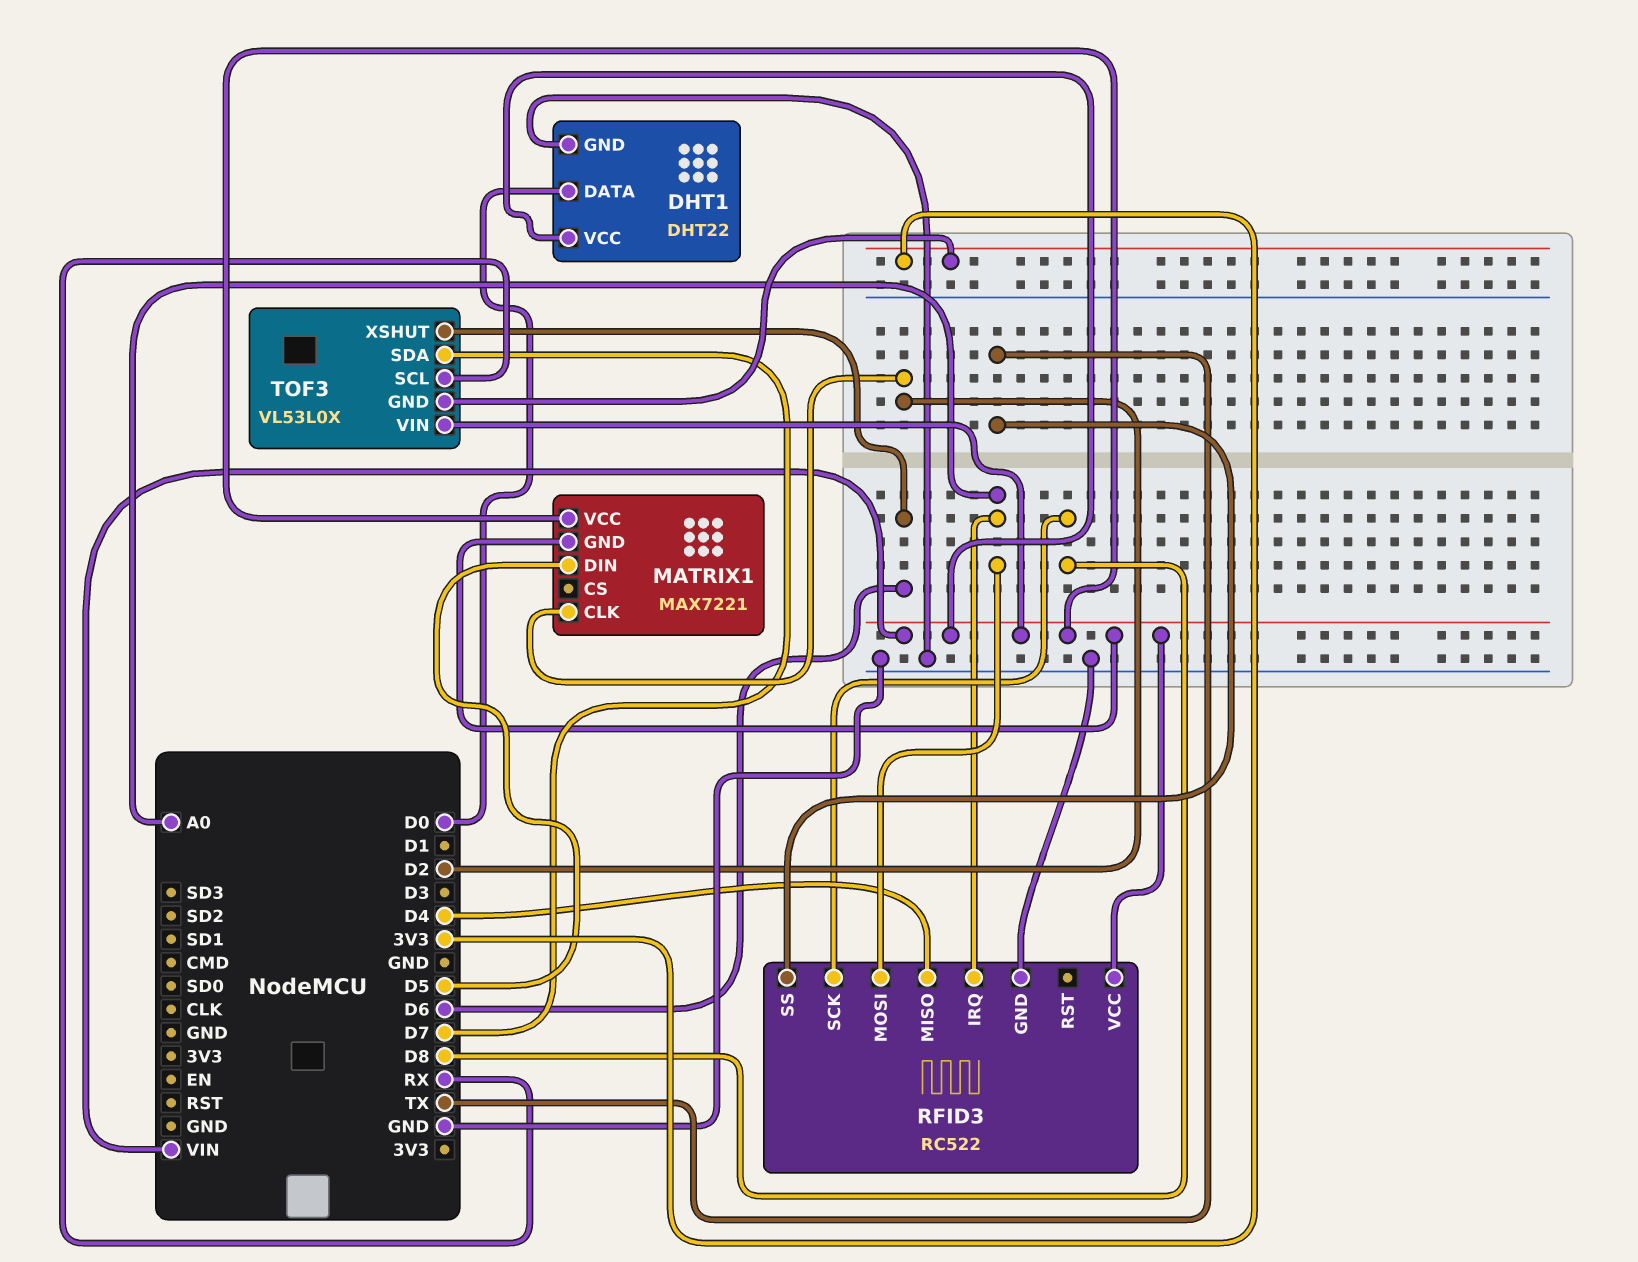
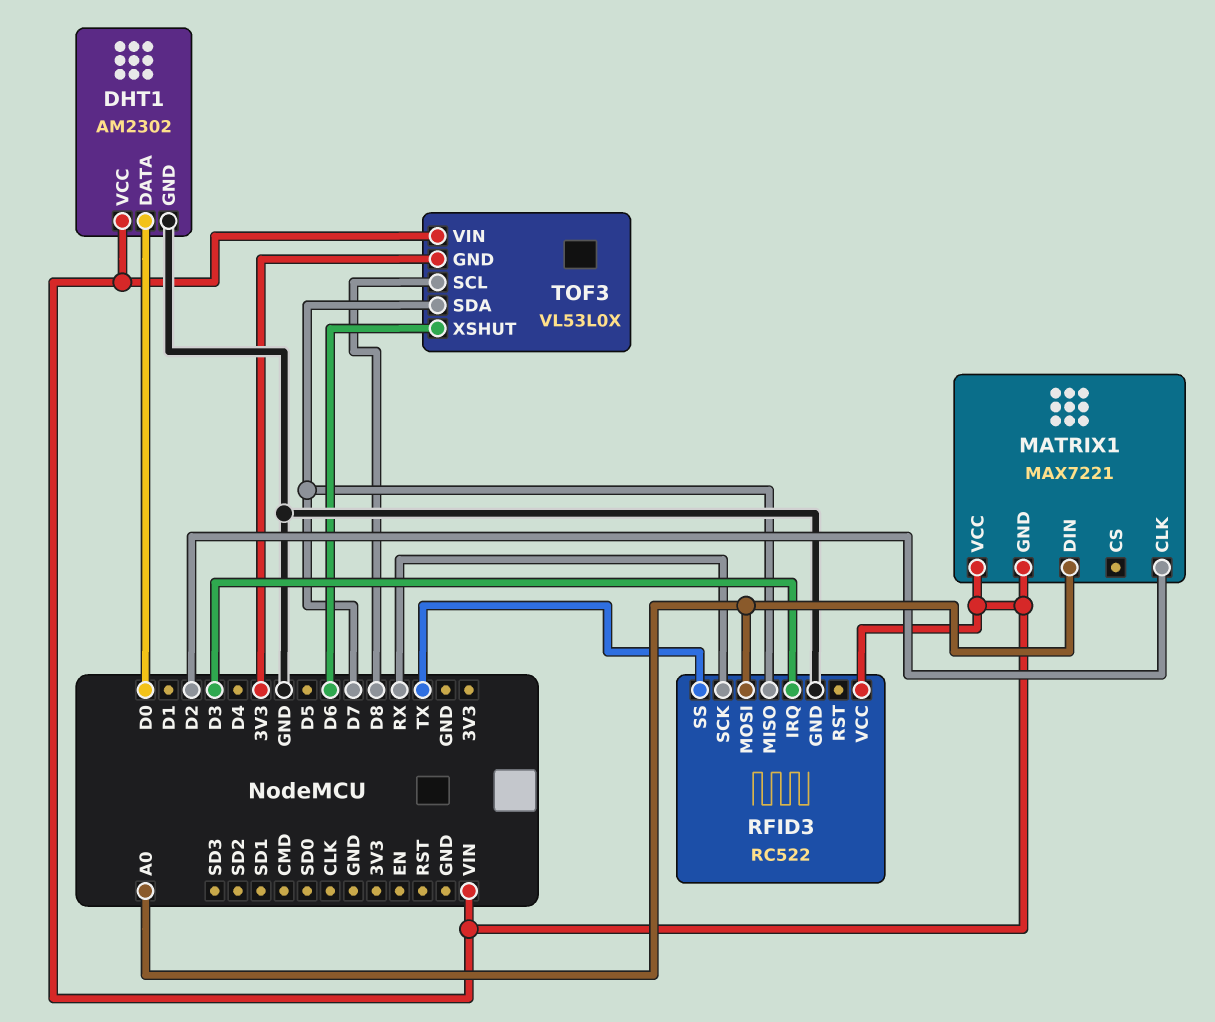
DHT1: DHT22 -> AM2302
MATRIX1 pin DIN: D5 -> A0
RFID3 pin IRQ: A0 -> D3
RFID3 pin MISO: D4 -> D7
RFID3 pin SCK: D8 -> RX
TOF3 pin SCL: RX -> D8

